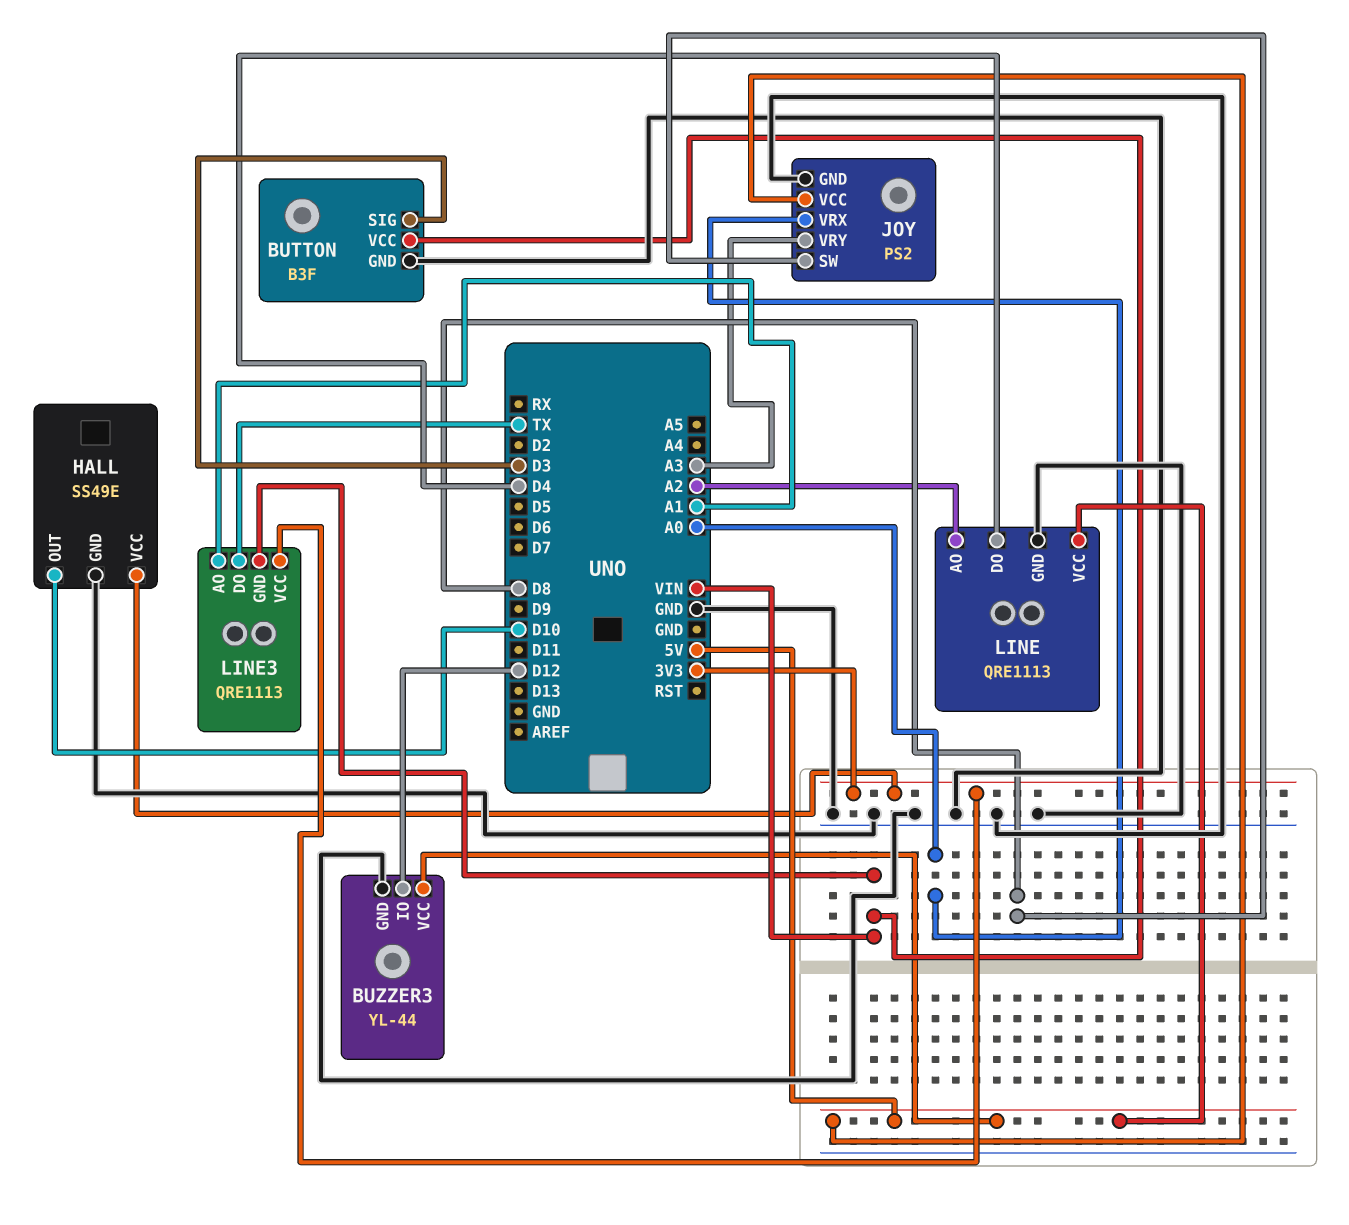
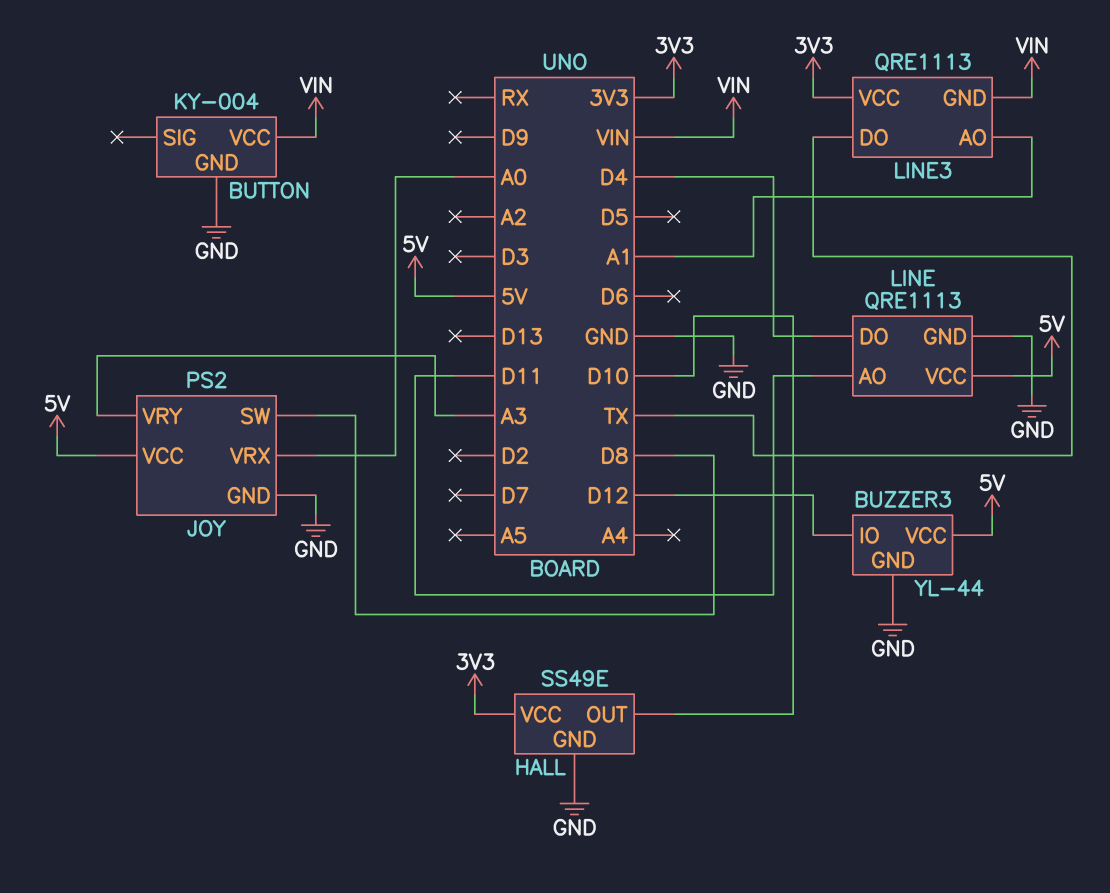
BUTTON: B3F -> KY-004
BUTTON pin SIG: D3 -> none
LINE pin AO: A2 -> D11

